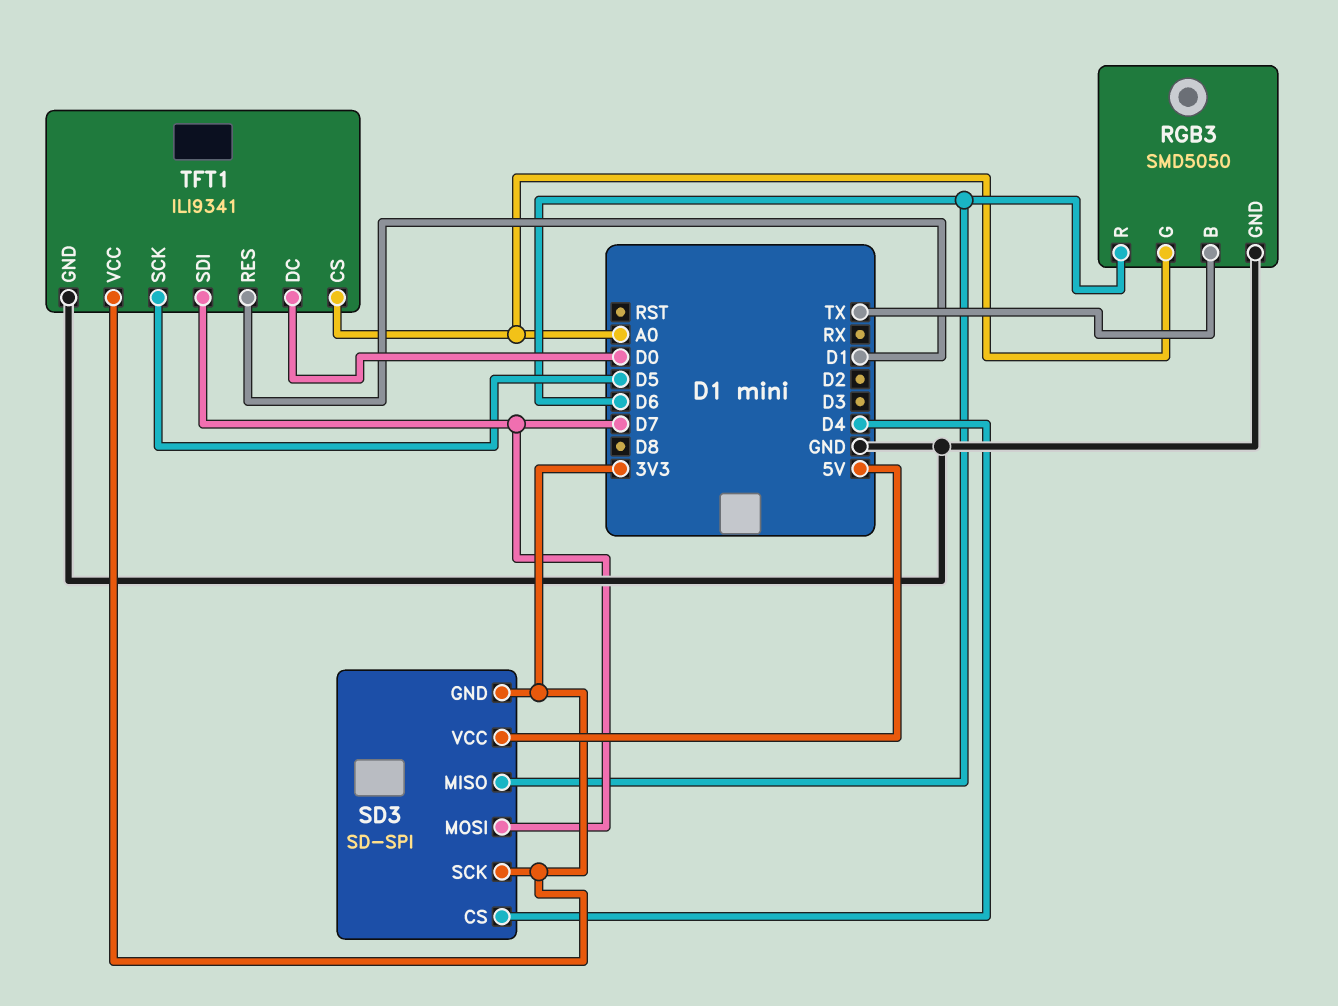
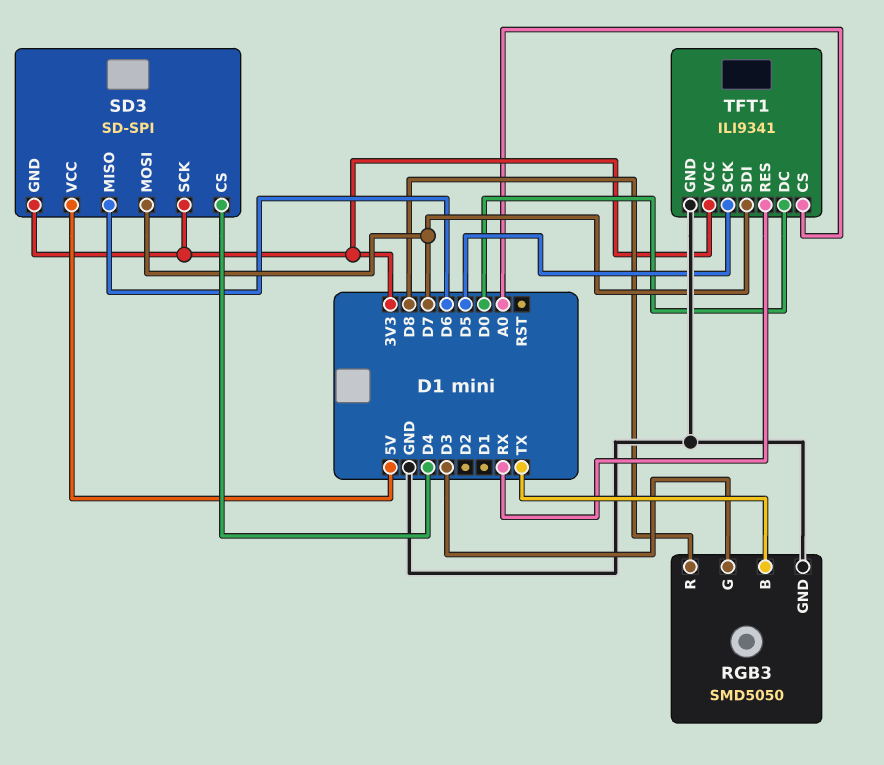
RGB3 pin G: A0 -> D3
RGB3 pin R: D6 -> D8
TFT1 pin RES: D1 -> RX

